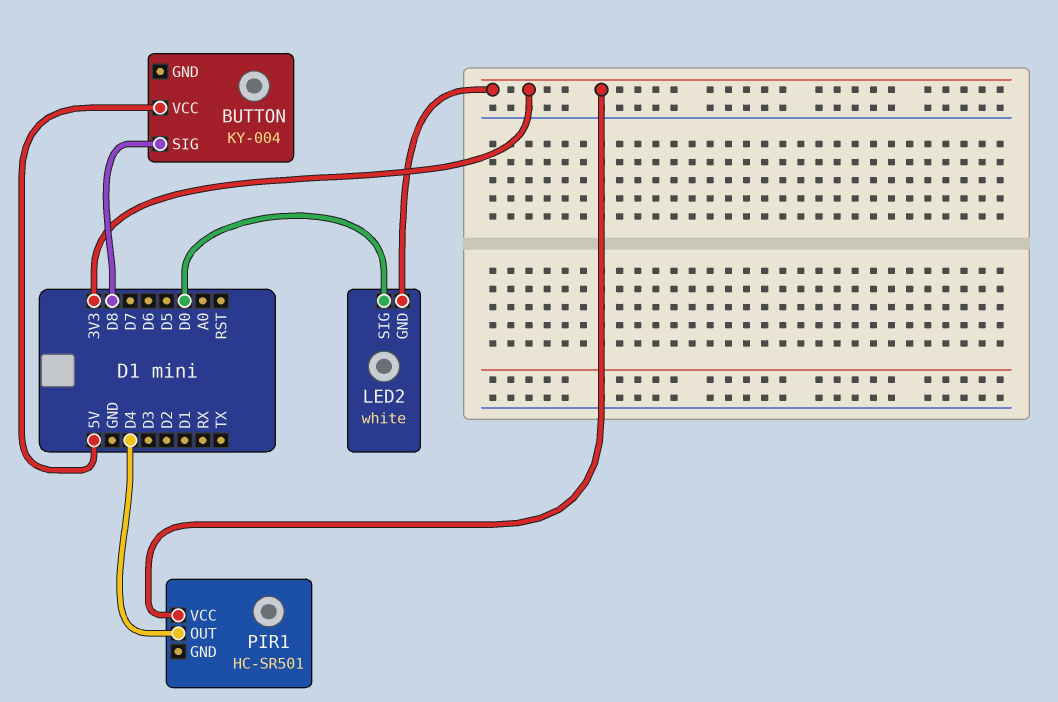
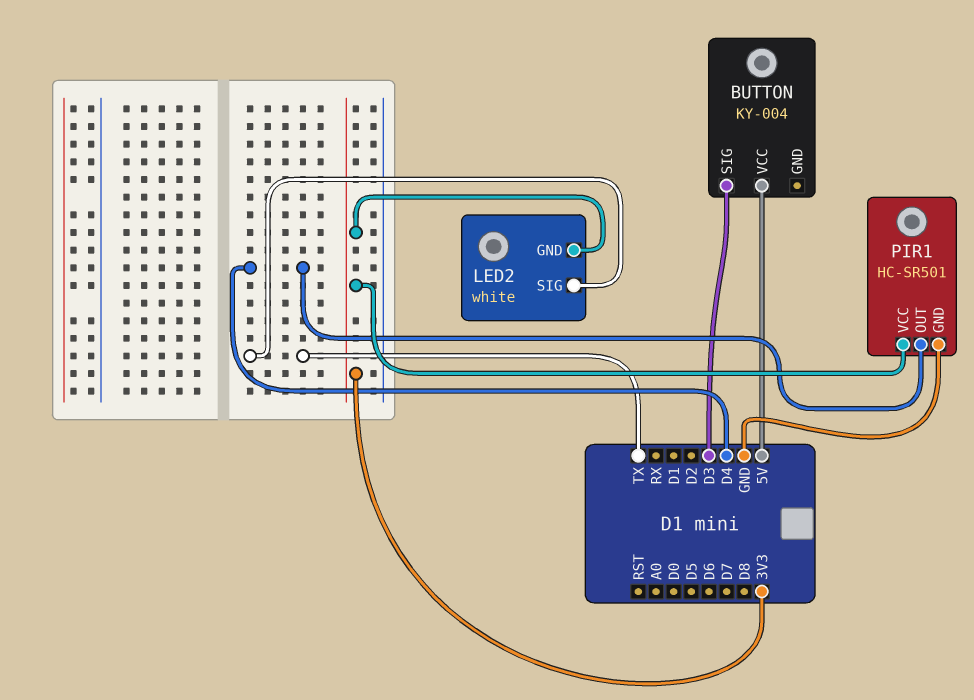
BUTTON pin SIG: D8 -> D3
LED2 pin SIG: D0 -> TX
PIR1 pin GND: none -> GND

